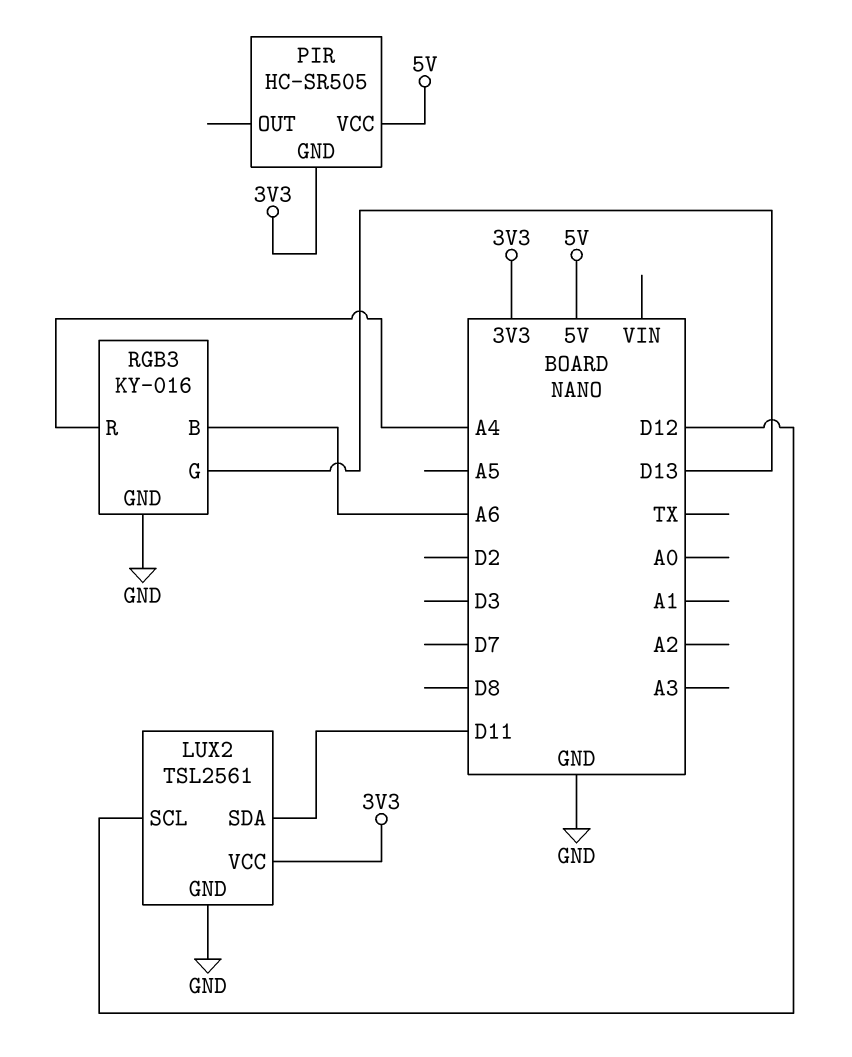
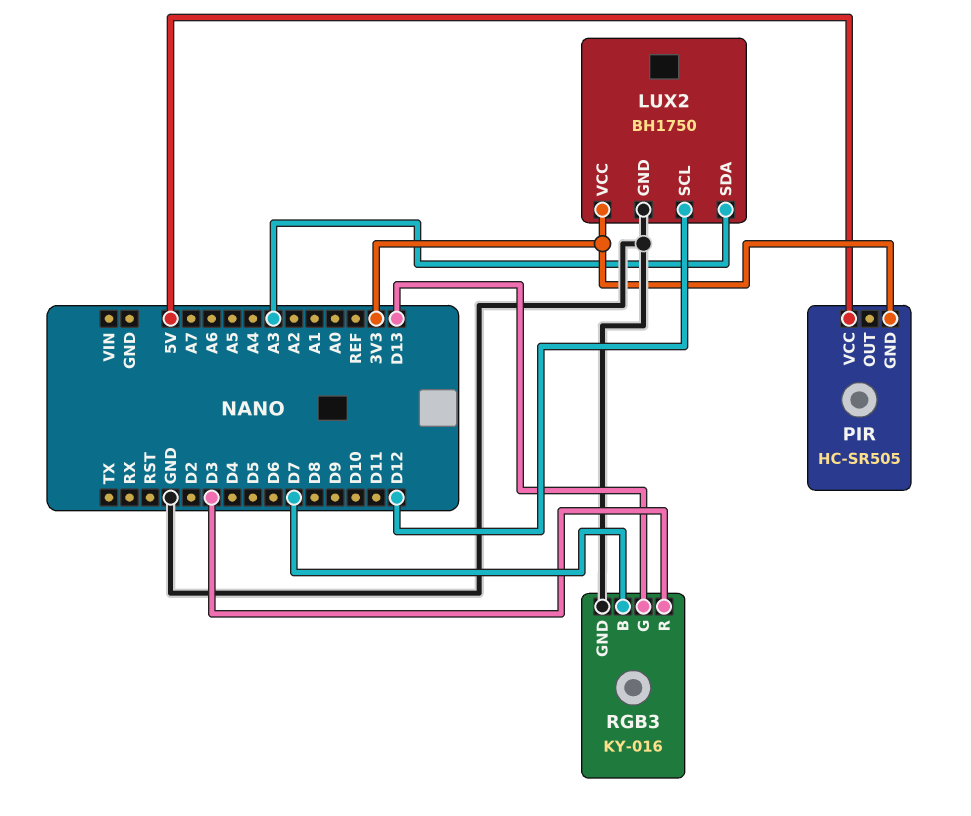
LUX2: TSL2561 -> BH1750
LUX2 pin SDA: D11 -> A3
RGB3 pin B: A6 -> D7
RGB3 pin R: A4 -> D3

